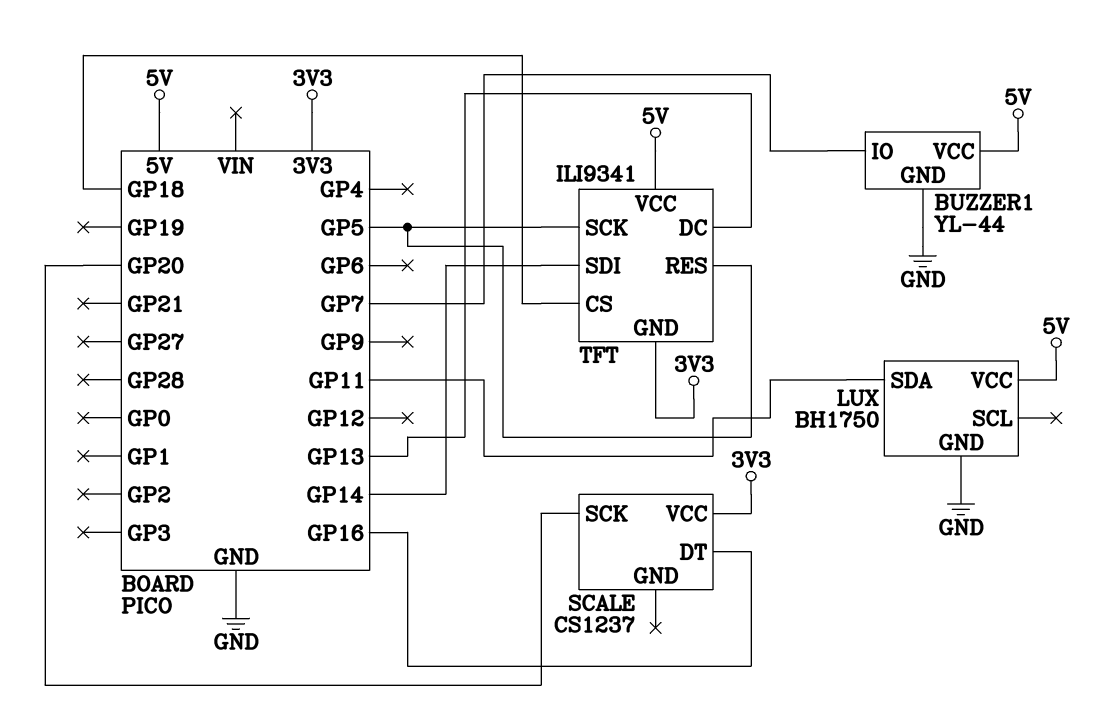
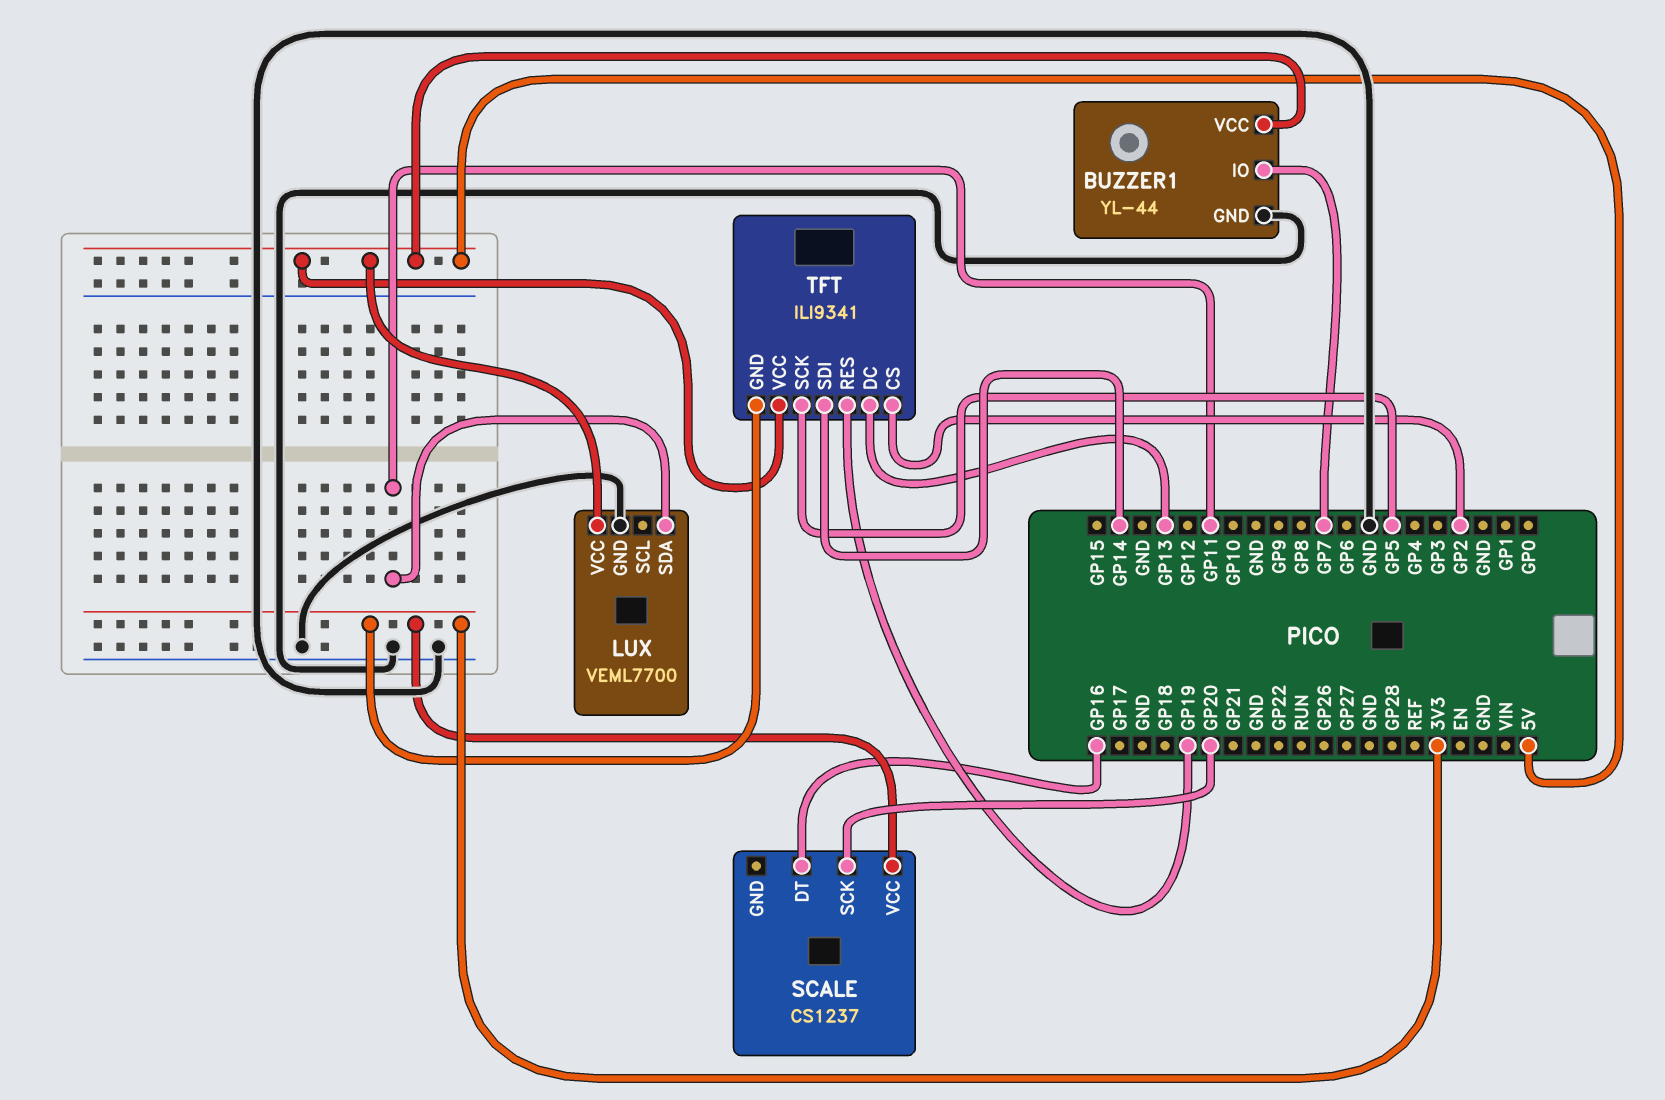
LUX: BH1750 -> VEML7700
TFT pin CS: GP18 -> GP2
TFT pin RES: GP5 -> GP19

